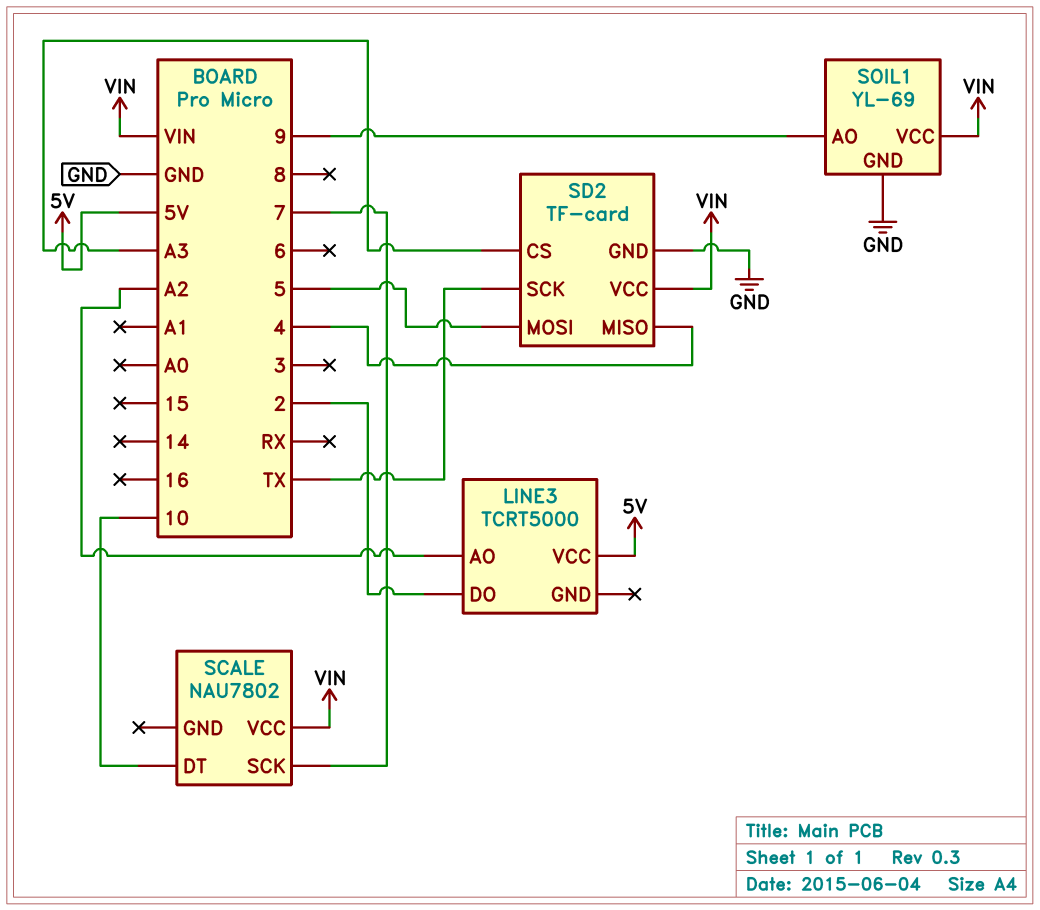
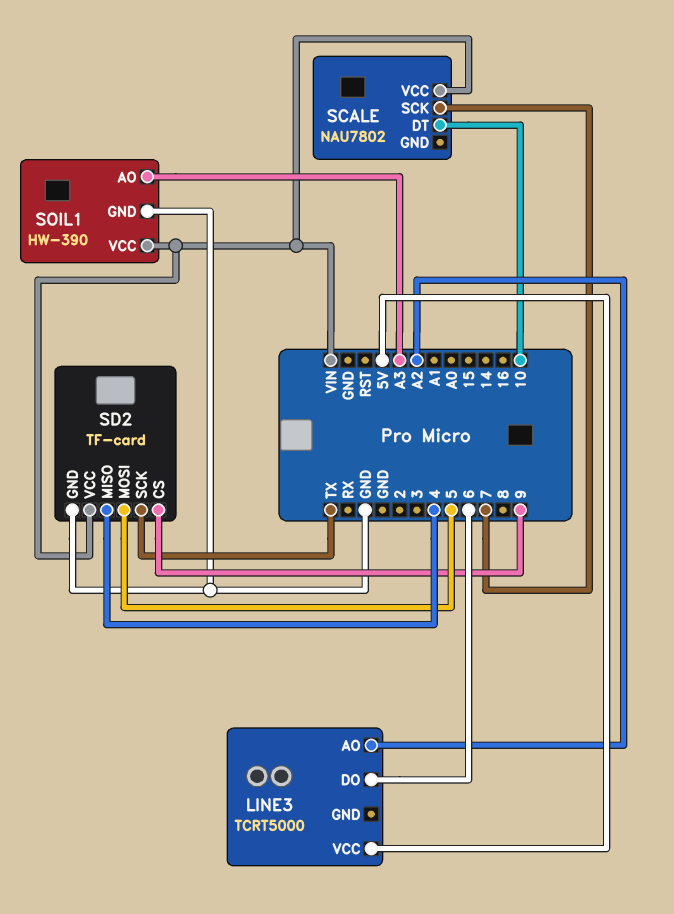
LINE3 pin DO: 2 -> 6
SD2 pin CS: A3 -> 9
SOIL1: YL-69 -> HW-390
SOIL1 pin AO: 9 -> A3

